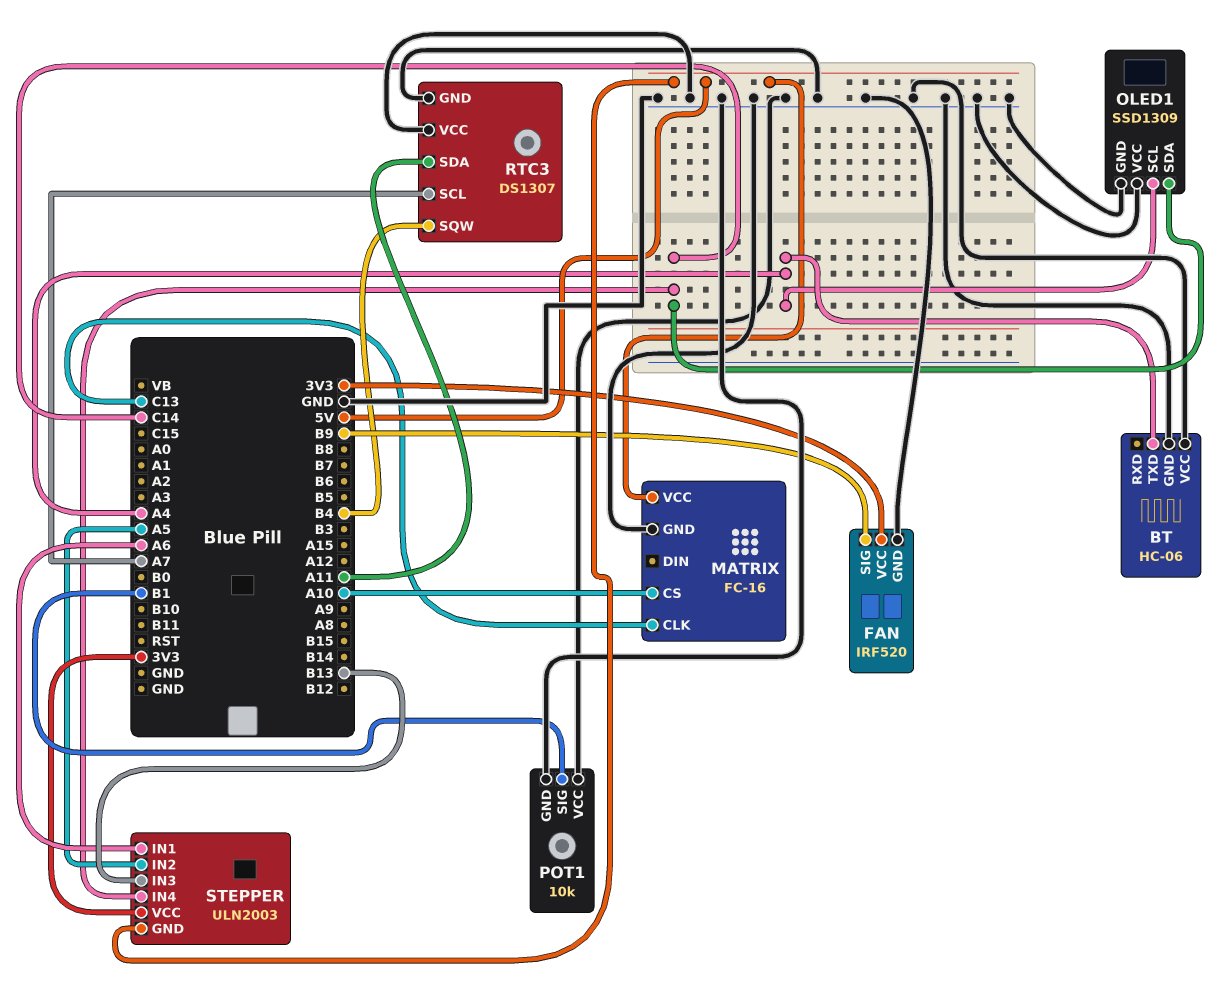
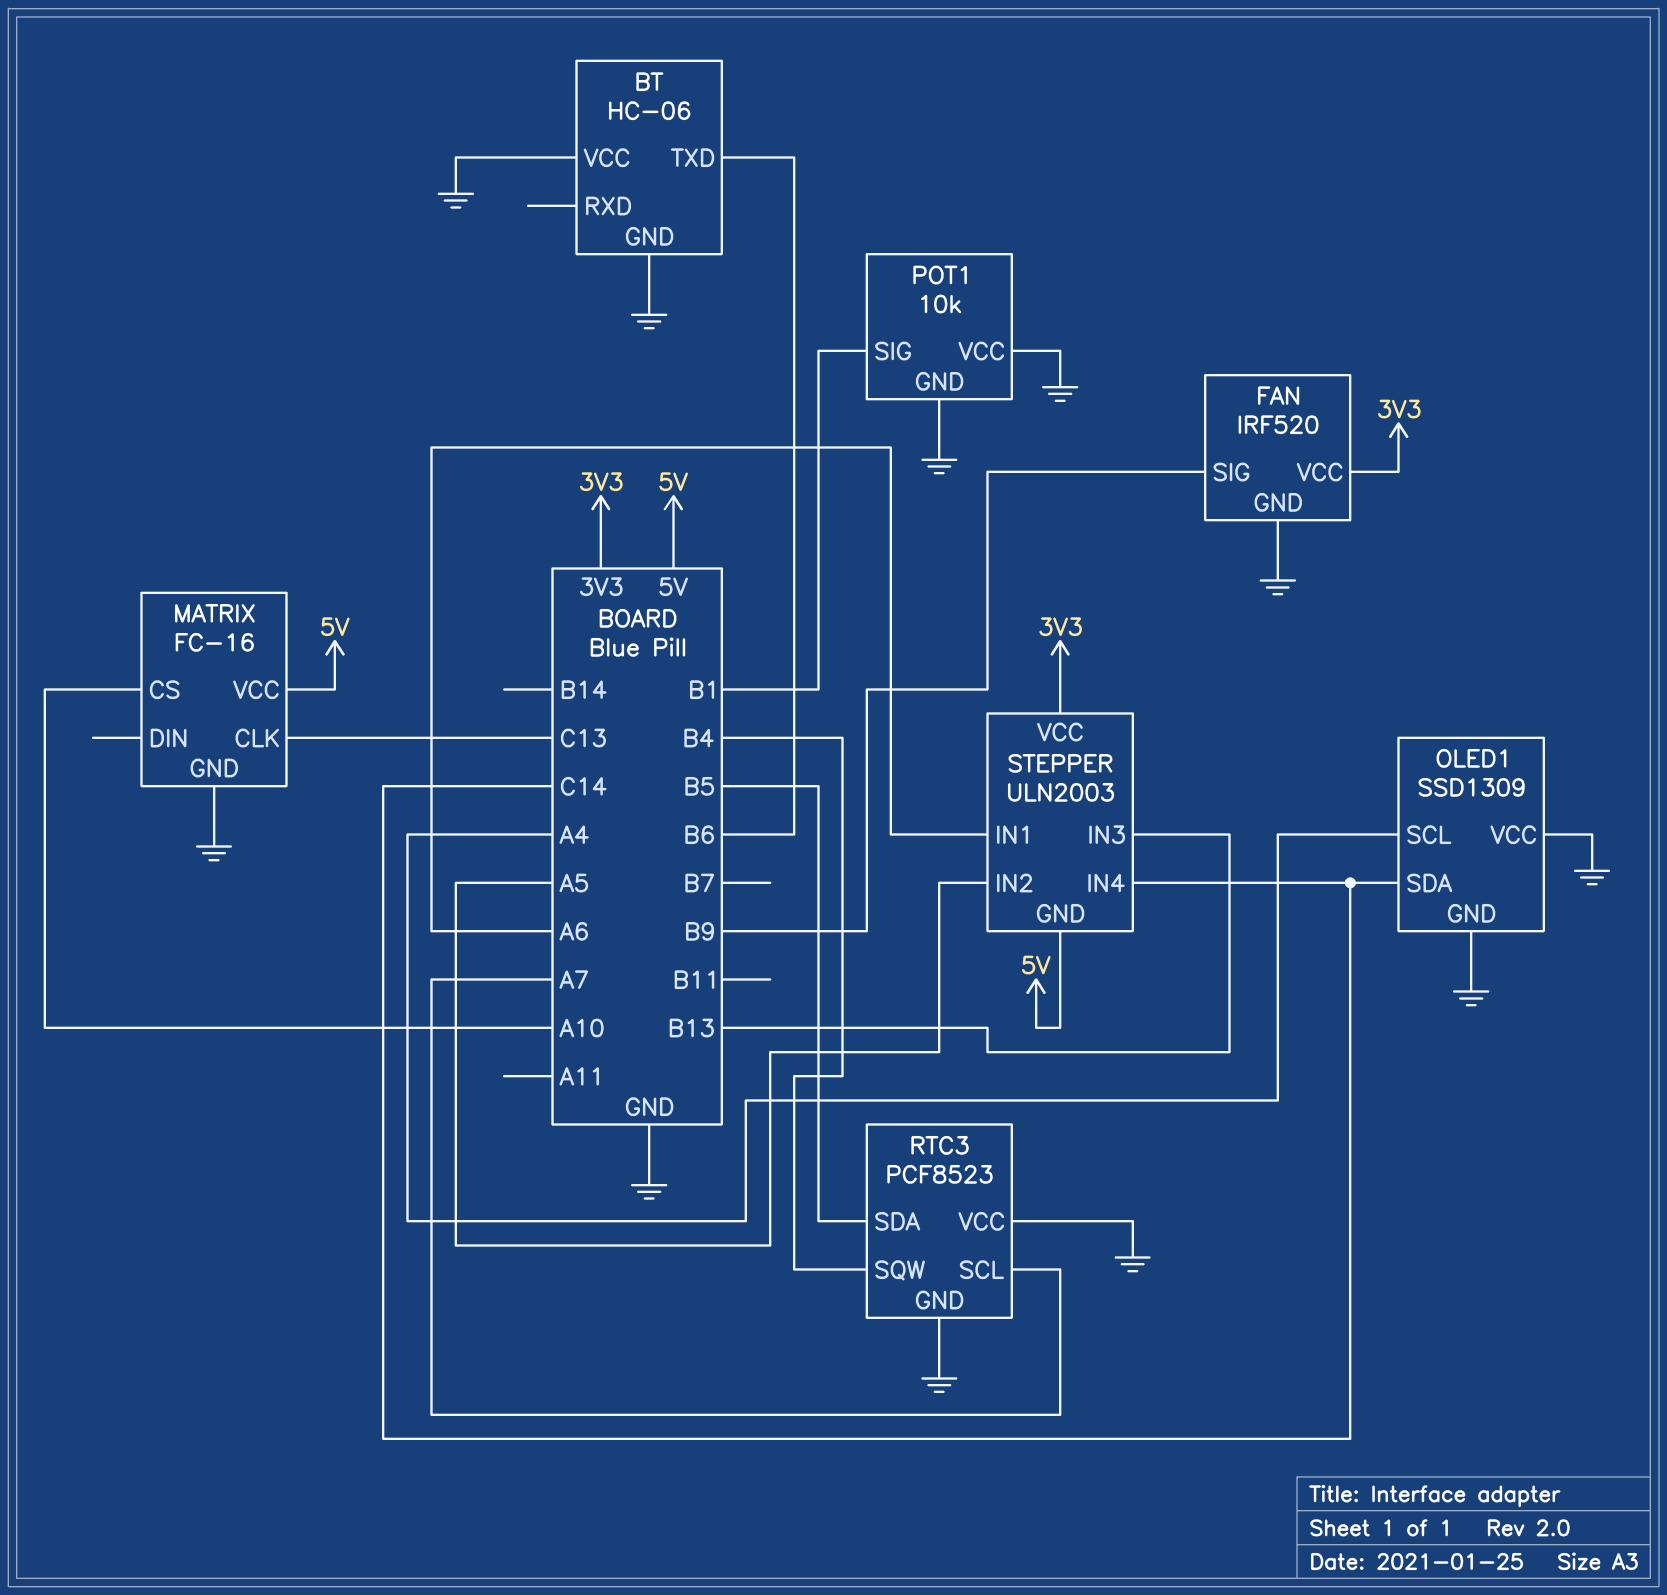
BT pin TXD: A4 -> B6
RTC3: DS1307 -> PCF8523
RTC3 pin SDA: A11 -> B5

